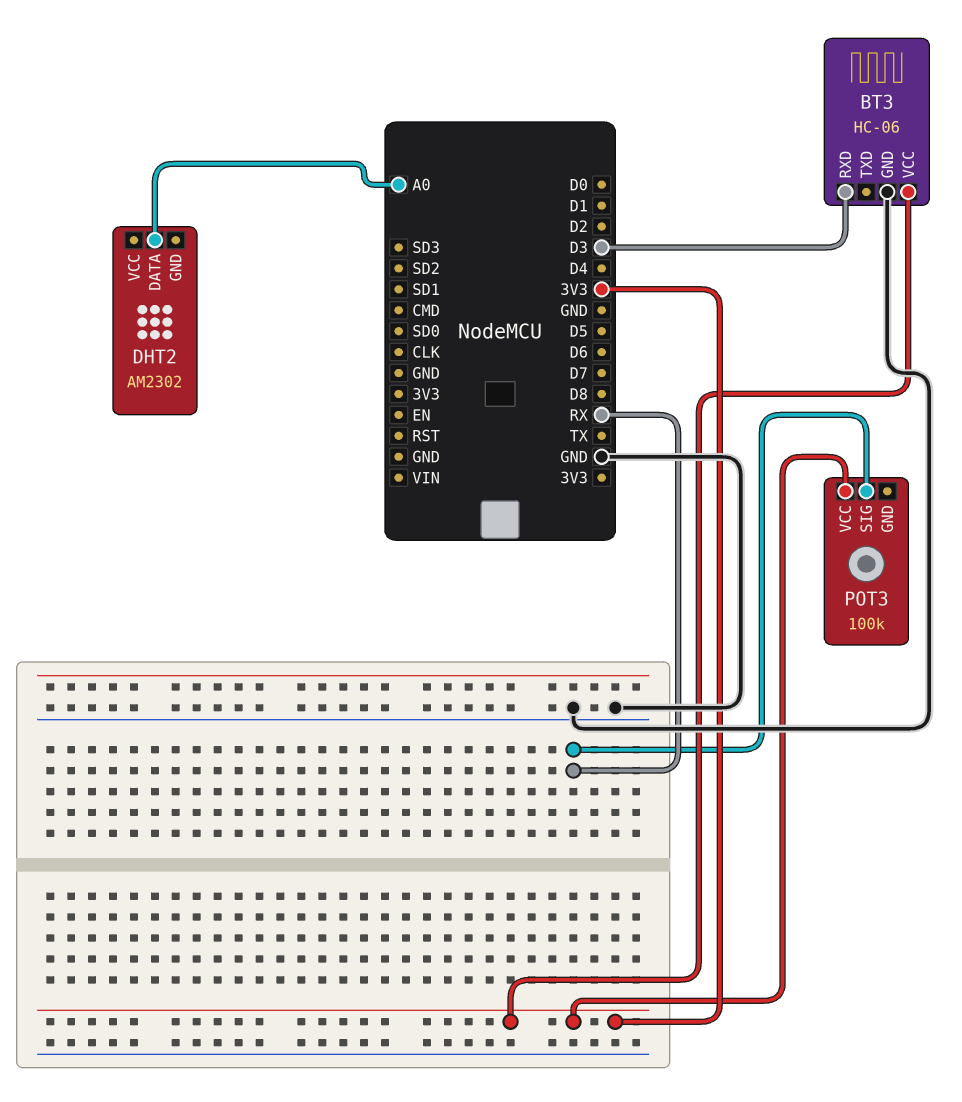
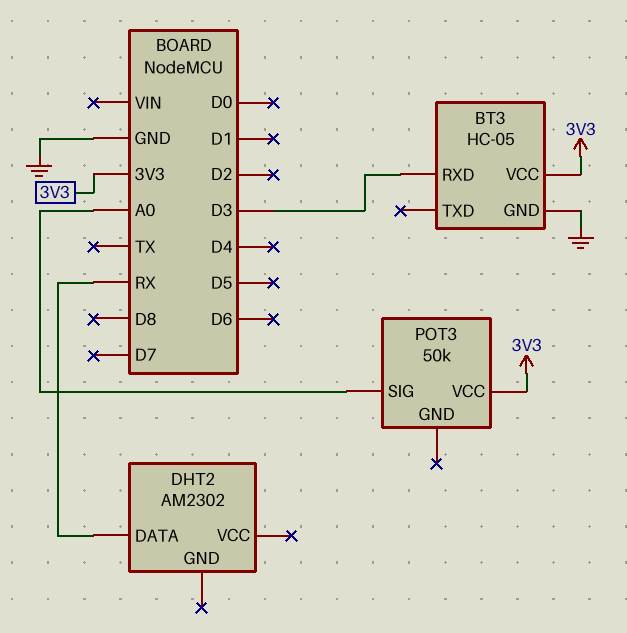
BT3: HC-06 -> HC-05
DHT2 pin DATA: A0 -> RX
POT3: 100k -> 50k
POT3 pin SIG: RX -> A0

